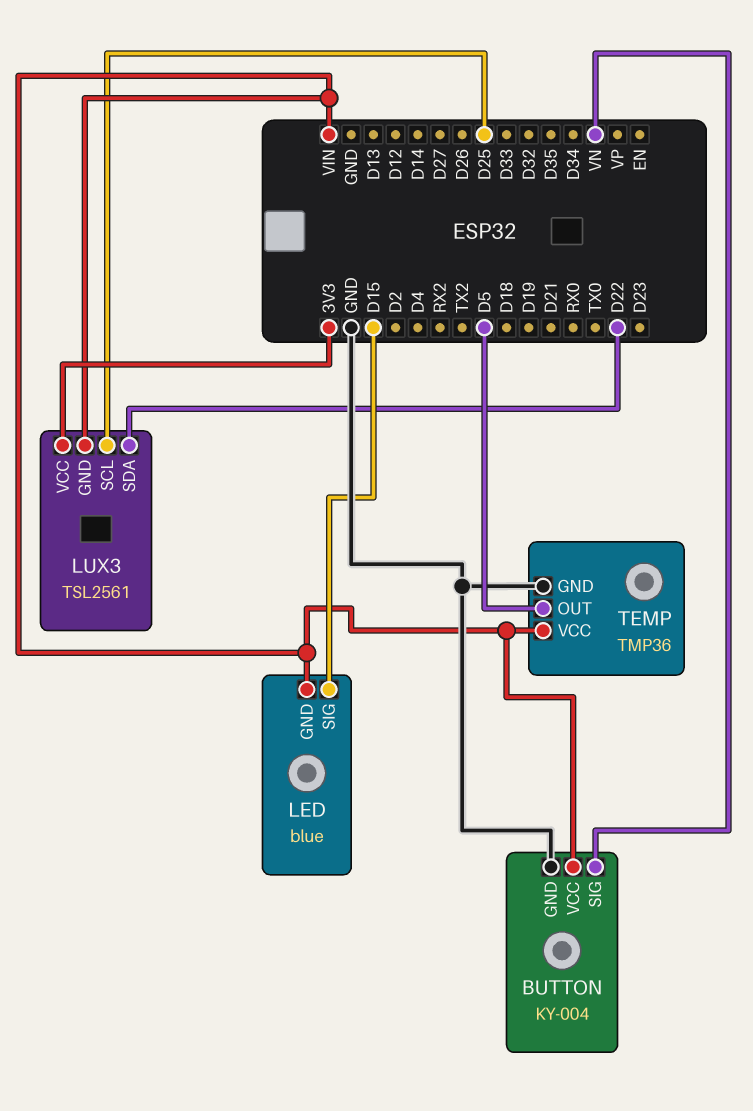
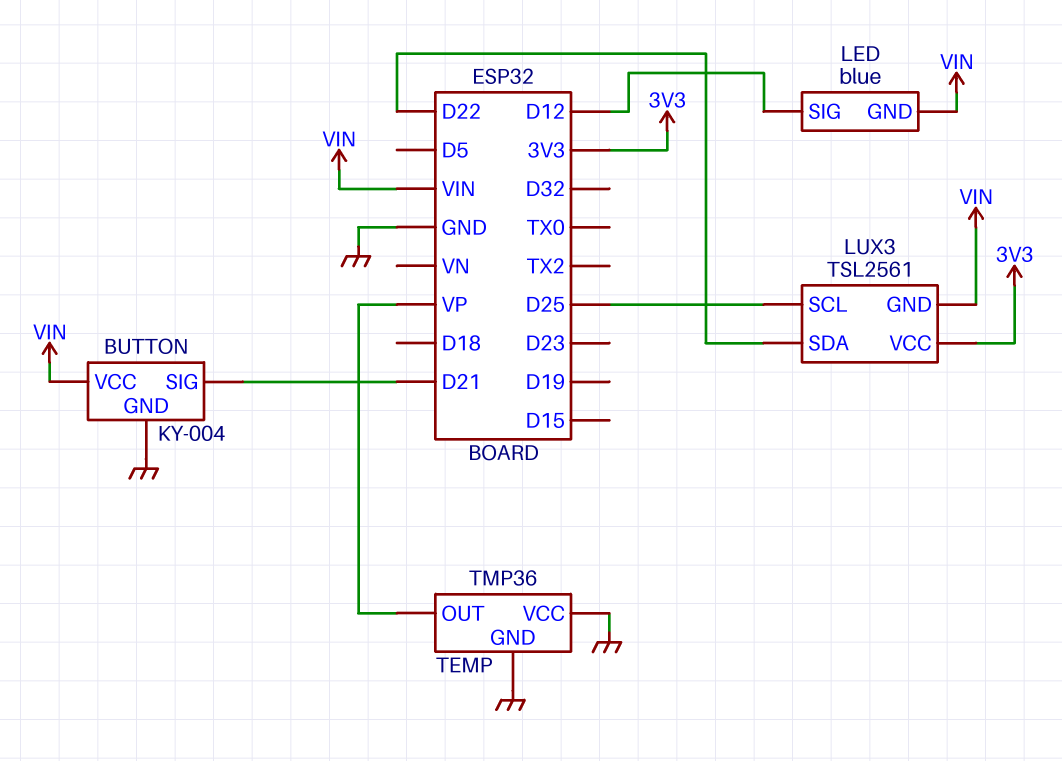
BUTTON pin SIG: VN -> D21
LED pin SIG: D15 -> D12
TEMP pin OUT: D5 -> VP
TEMP pin VCC: VIN -> GND

